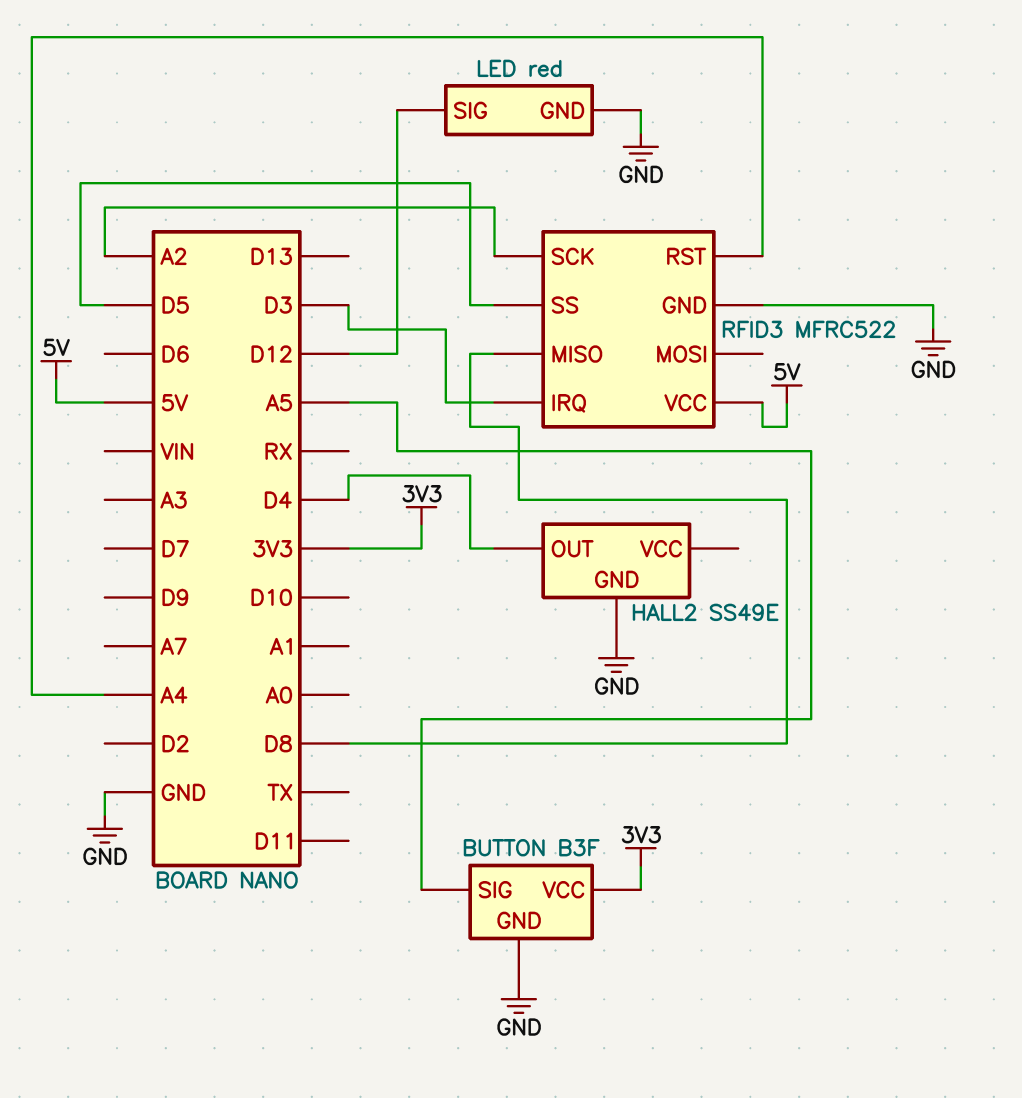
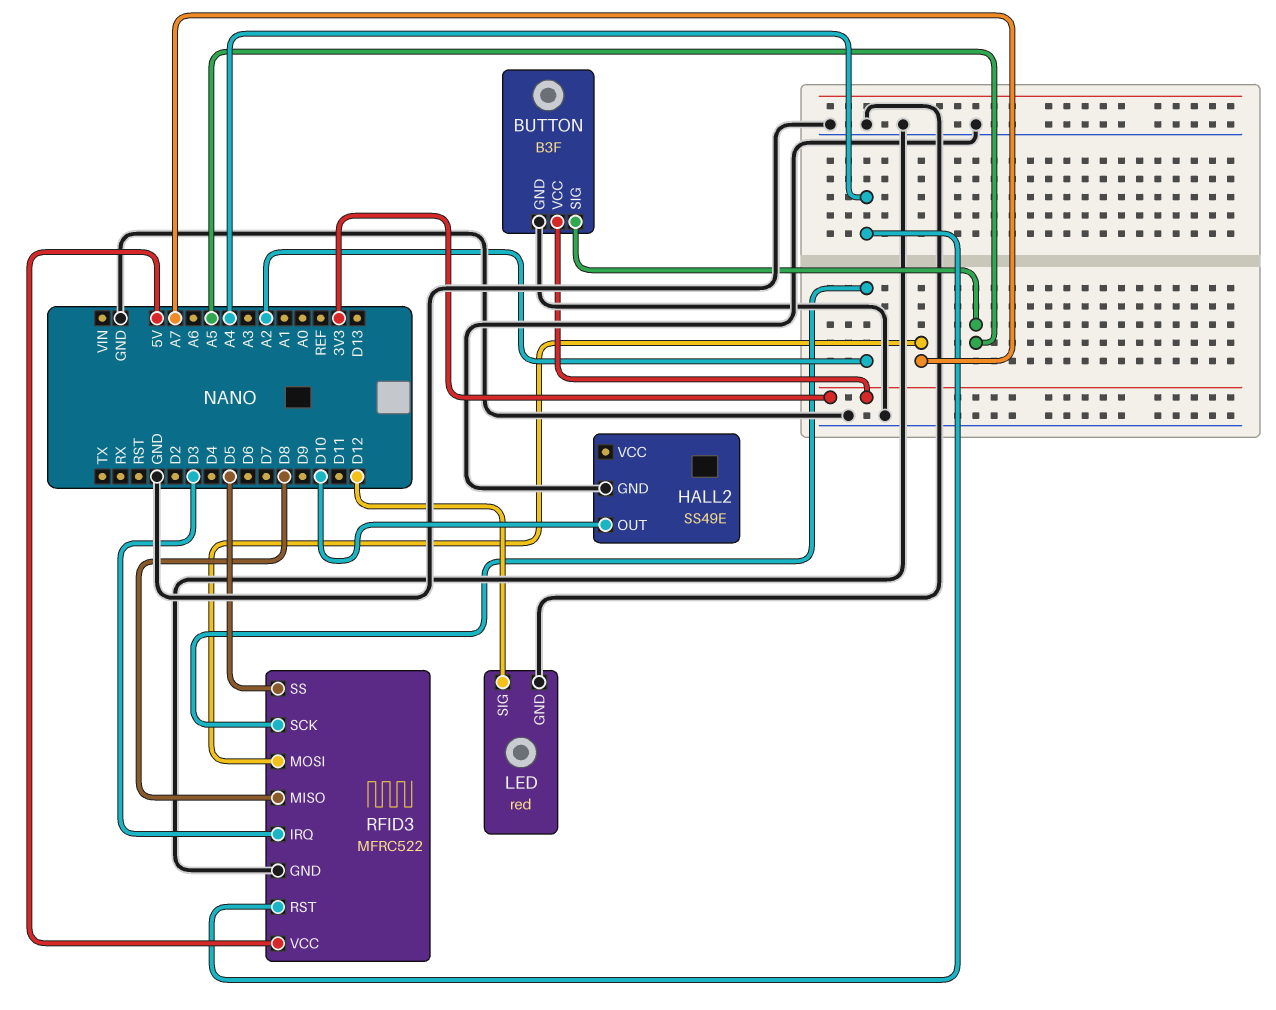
HALL2 pin OUT: D4 -> D10
RFID3 pin MOSI: none -> A7

